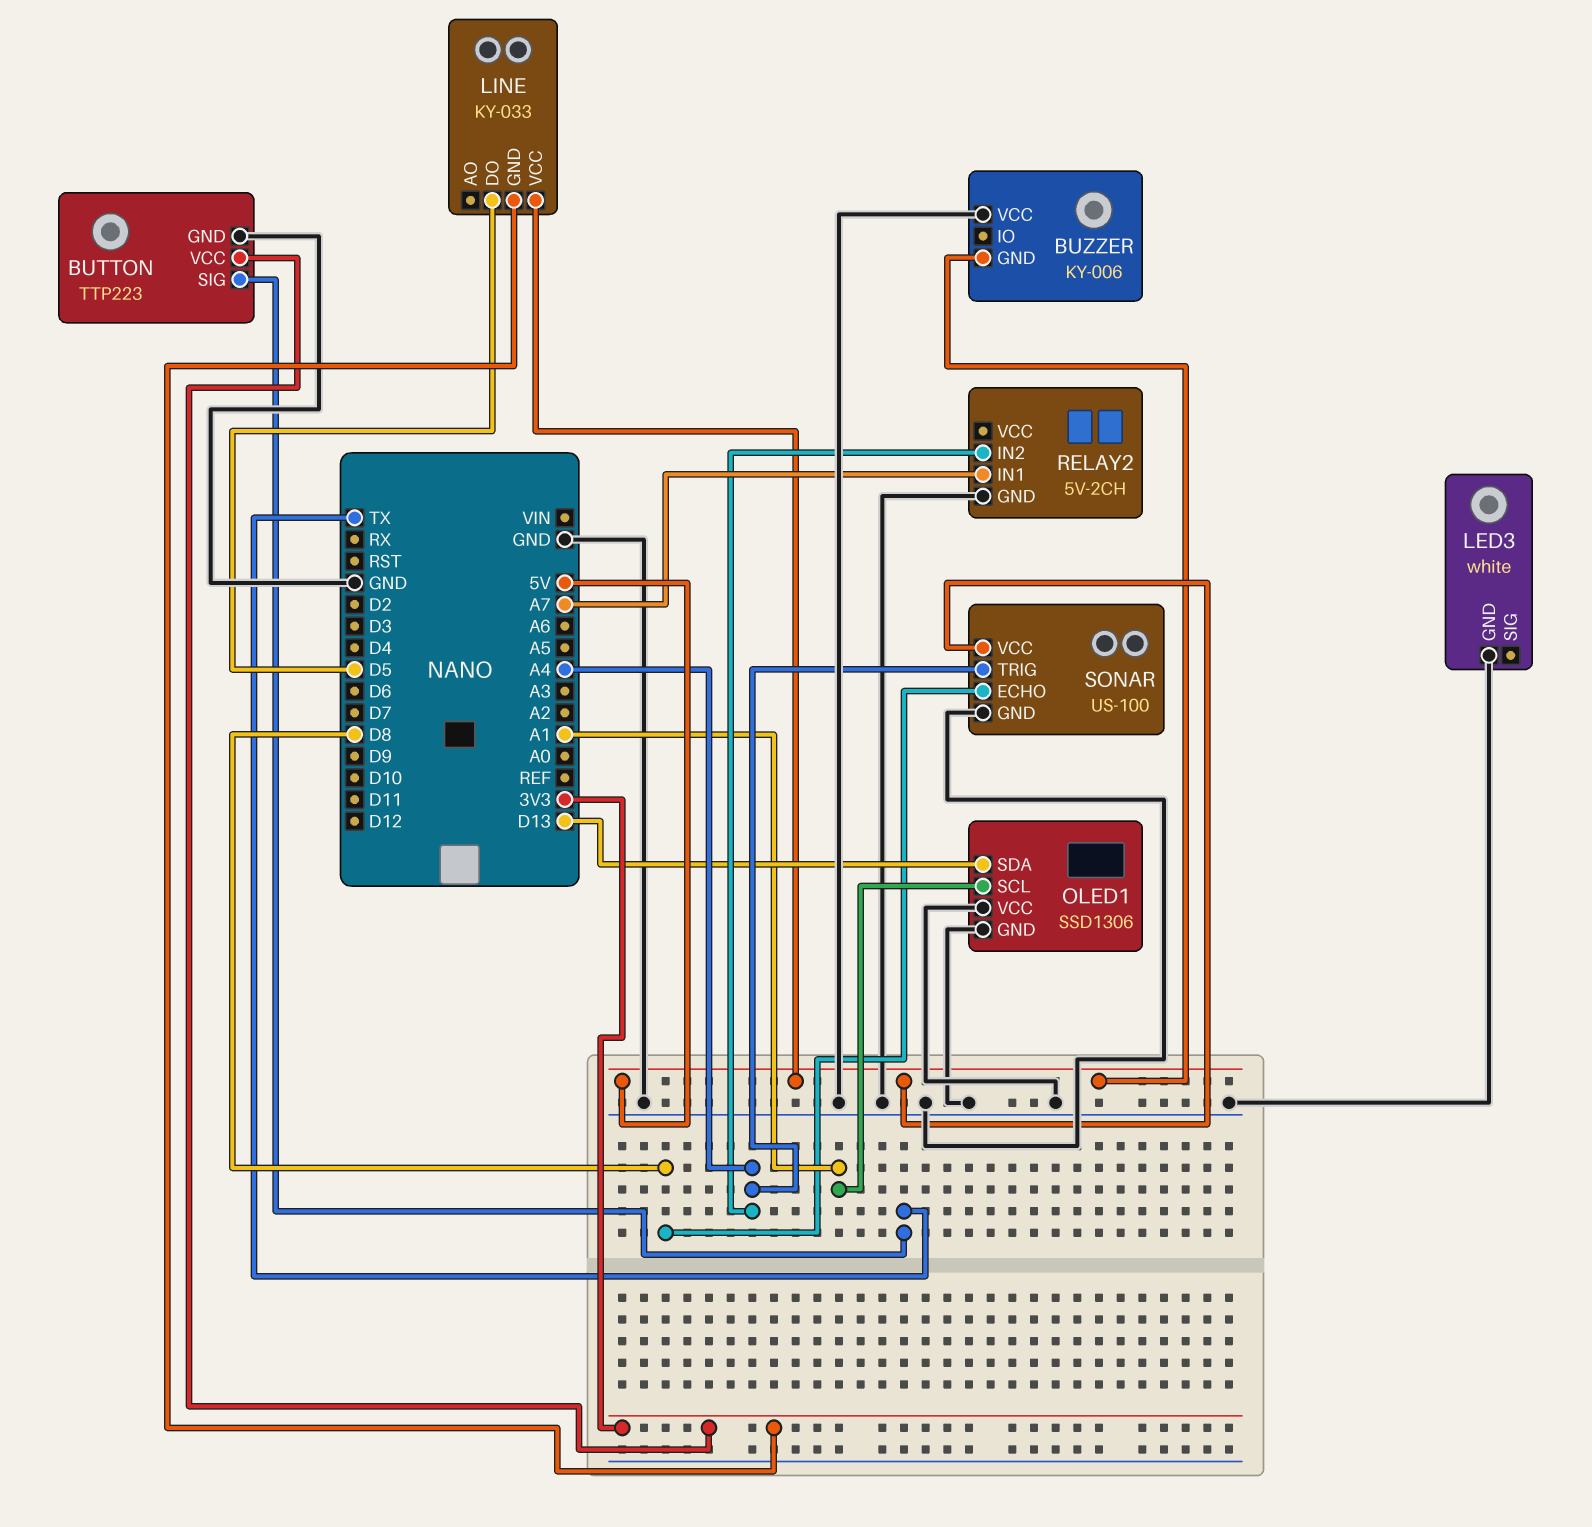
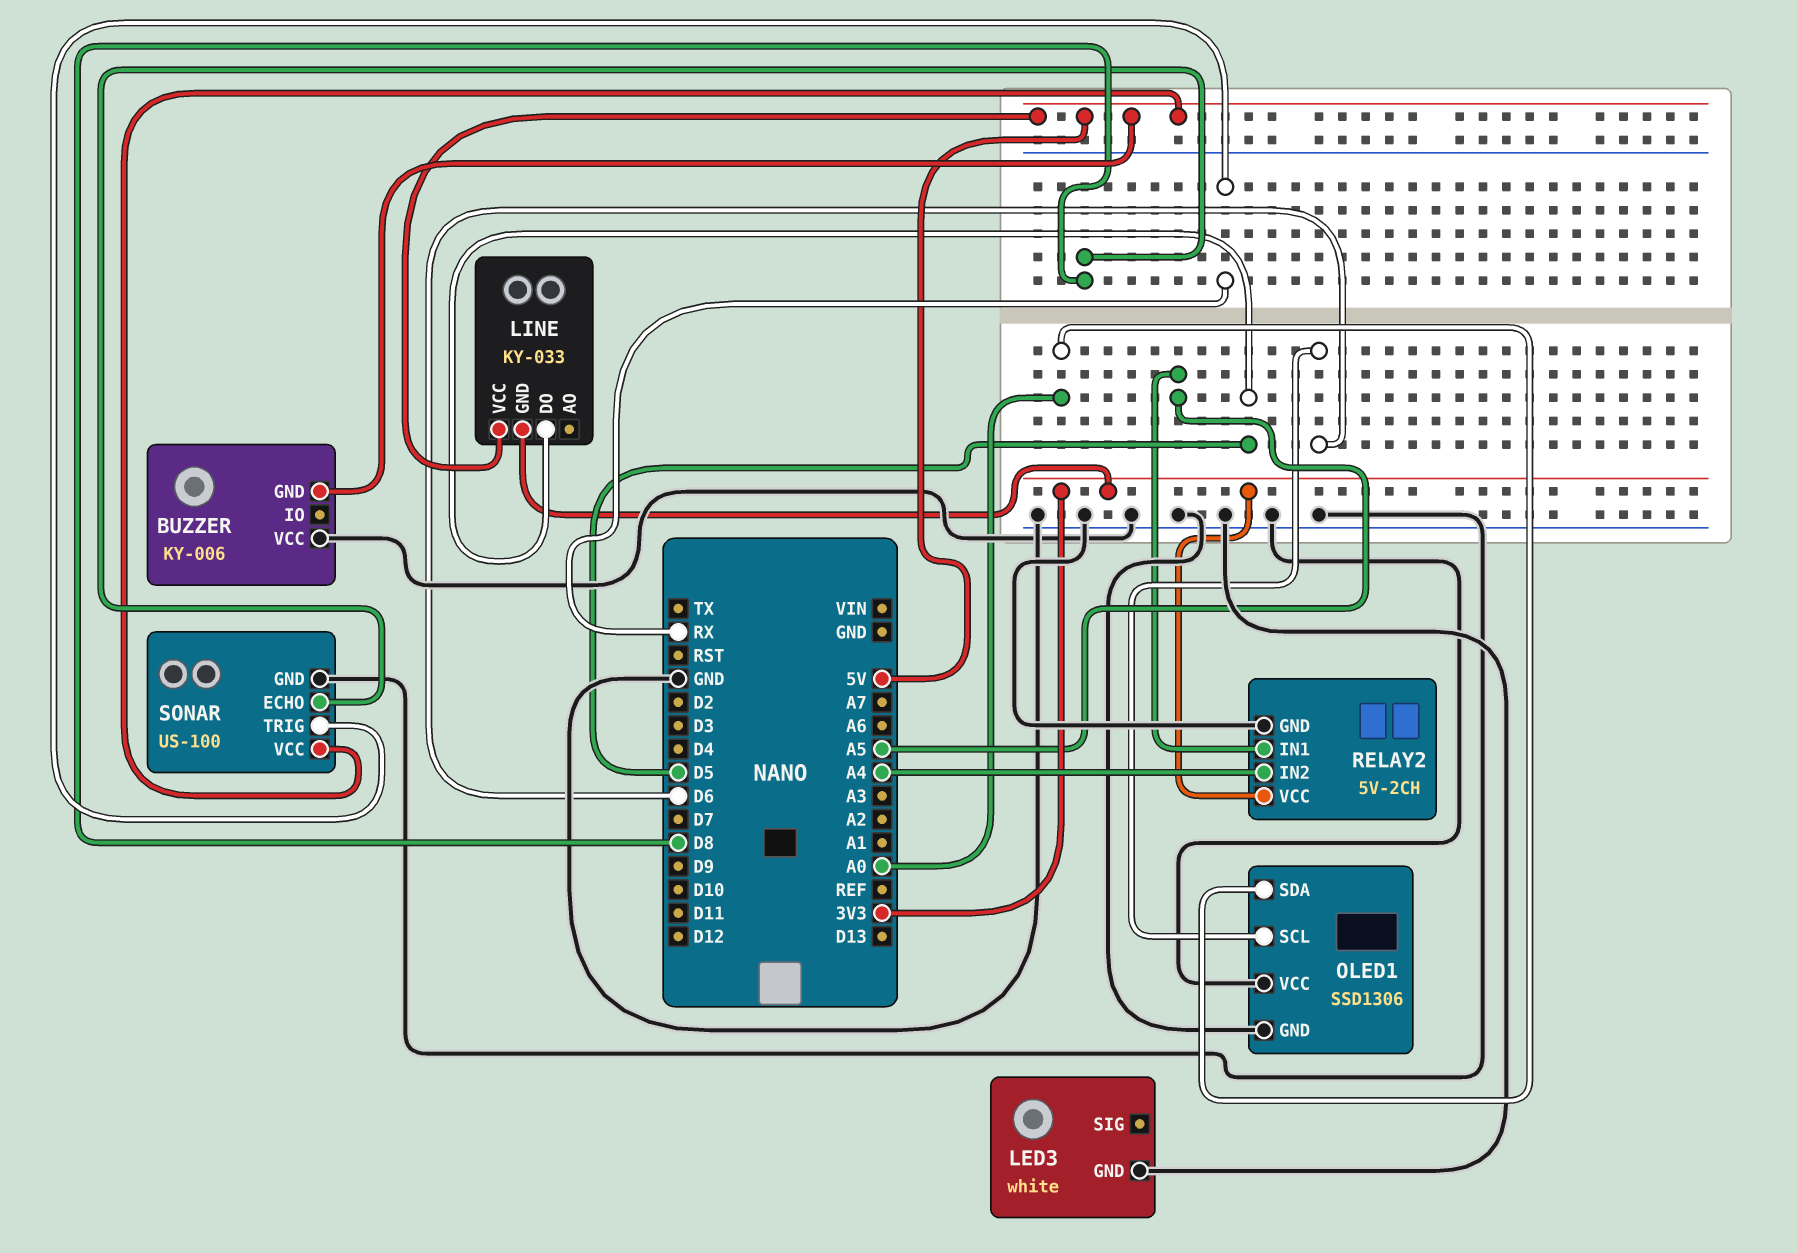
BUTTON: TTP223 -> none
BUTTON pin GND: GND -> none
BUTTON pin SIG: TX -> none
BUTTON pin VCC: 3V3 -> none
OLED1 pin SCL: A1 -> D6
OLED1 pin SDA: D13 -> A0
RELAY2 pin IN1: A7 -> A5
RELAY2 pin VCC: none -> 3V3
SONAR pin TRIG: A4 -> RX

